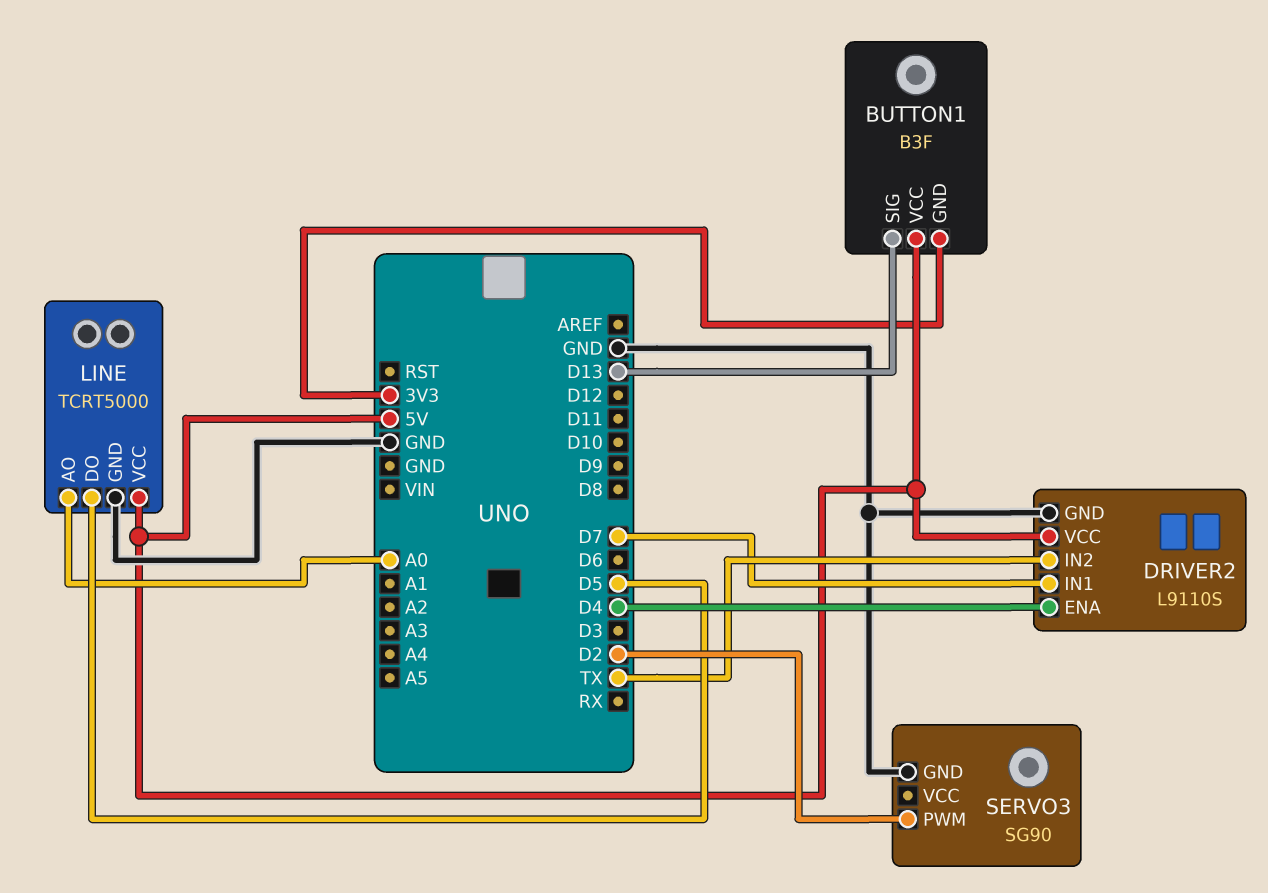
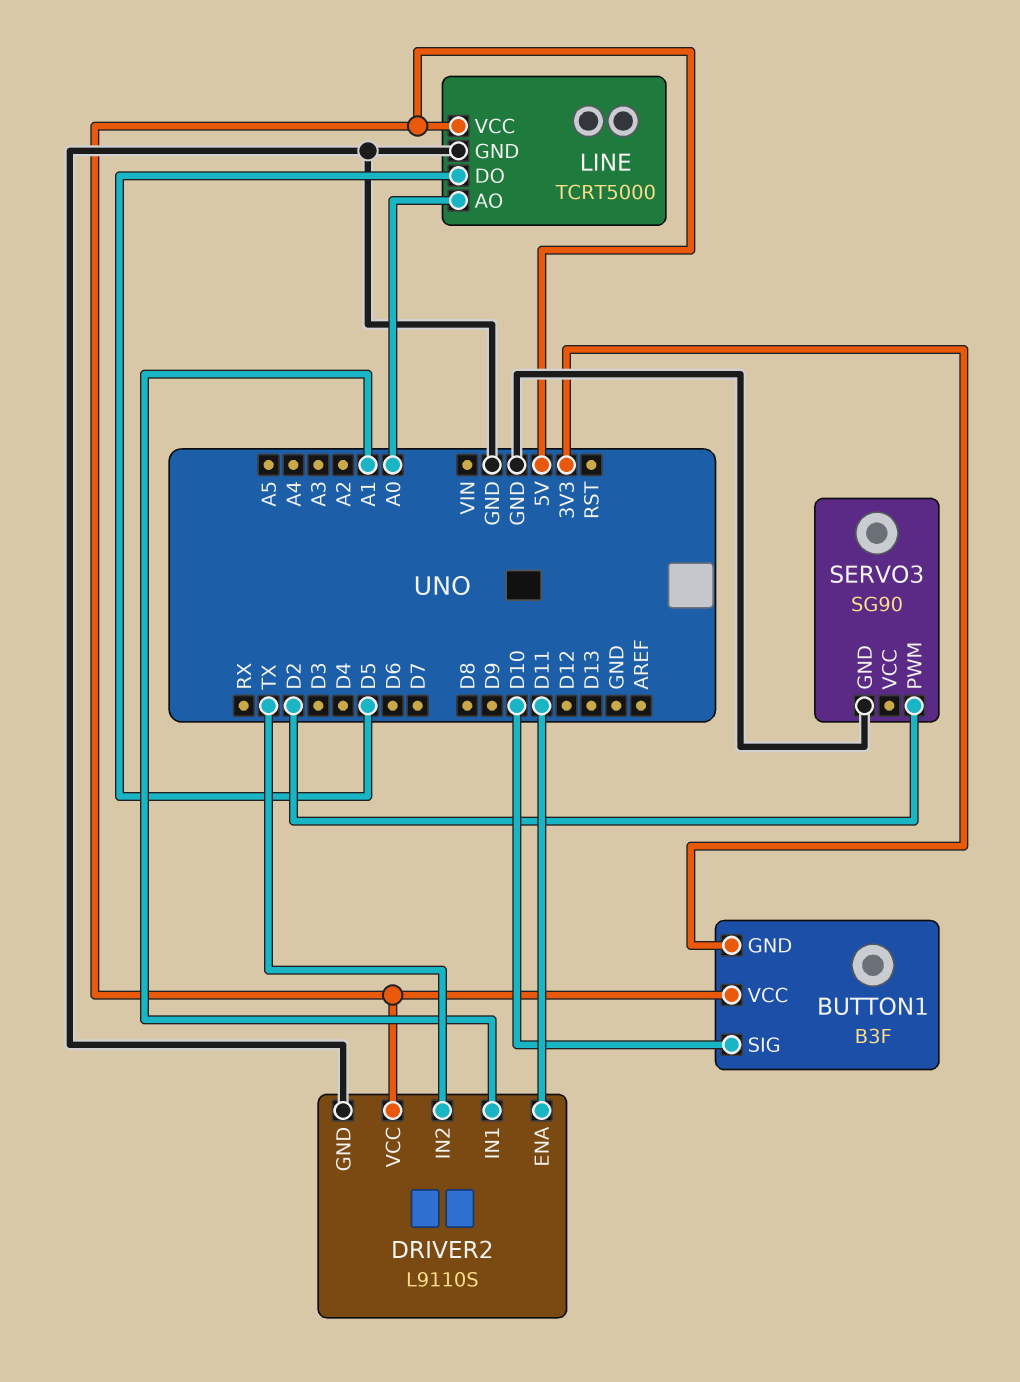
BUTTON1 pin SIG: D13 -> D10
DRIVER2 pin ENA: D4 -> D11
DRIVER2 pin IN1: D7 -> A1

